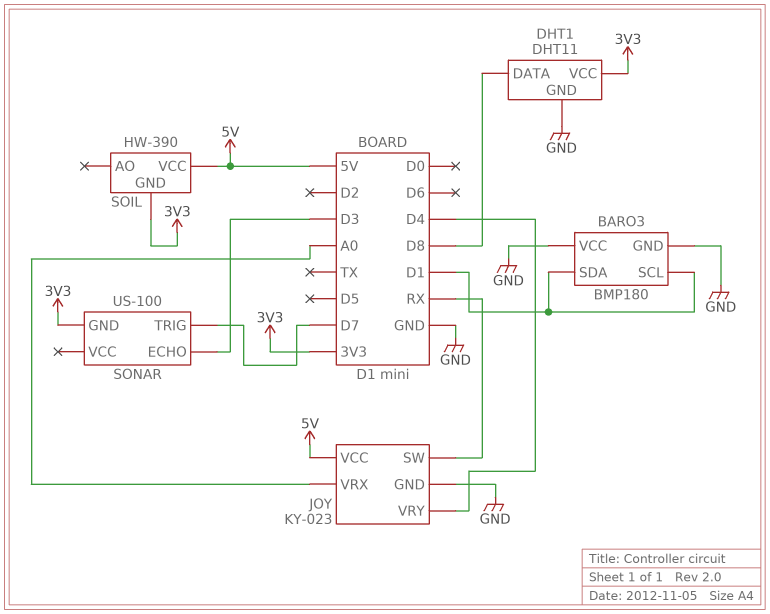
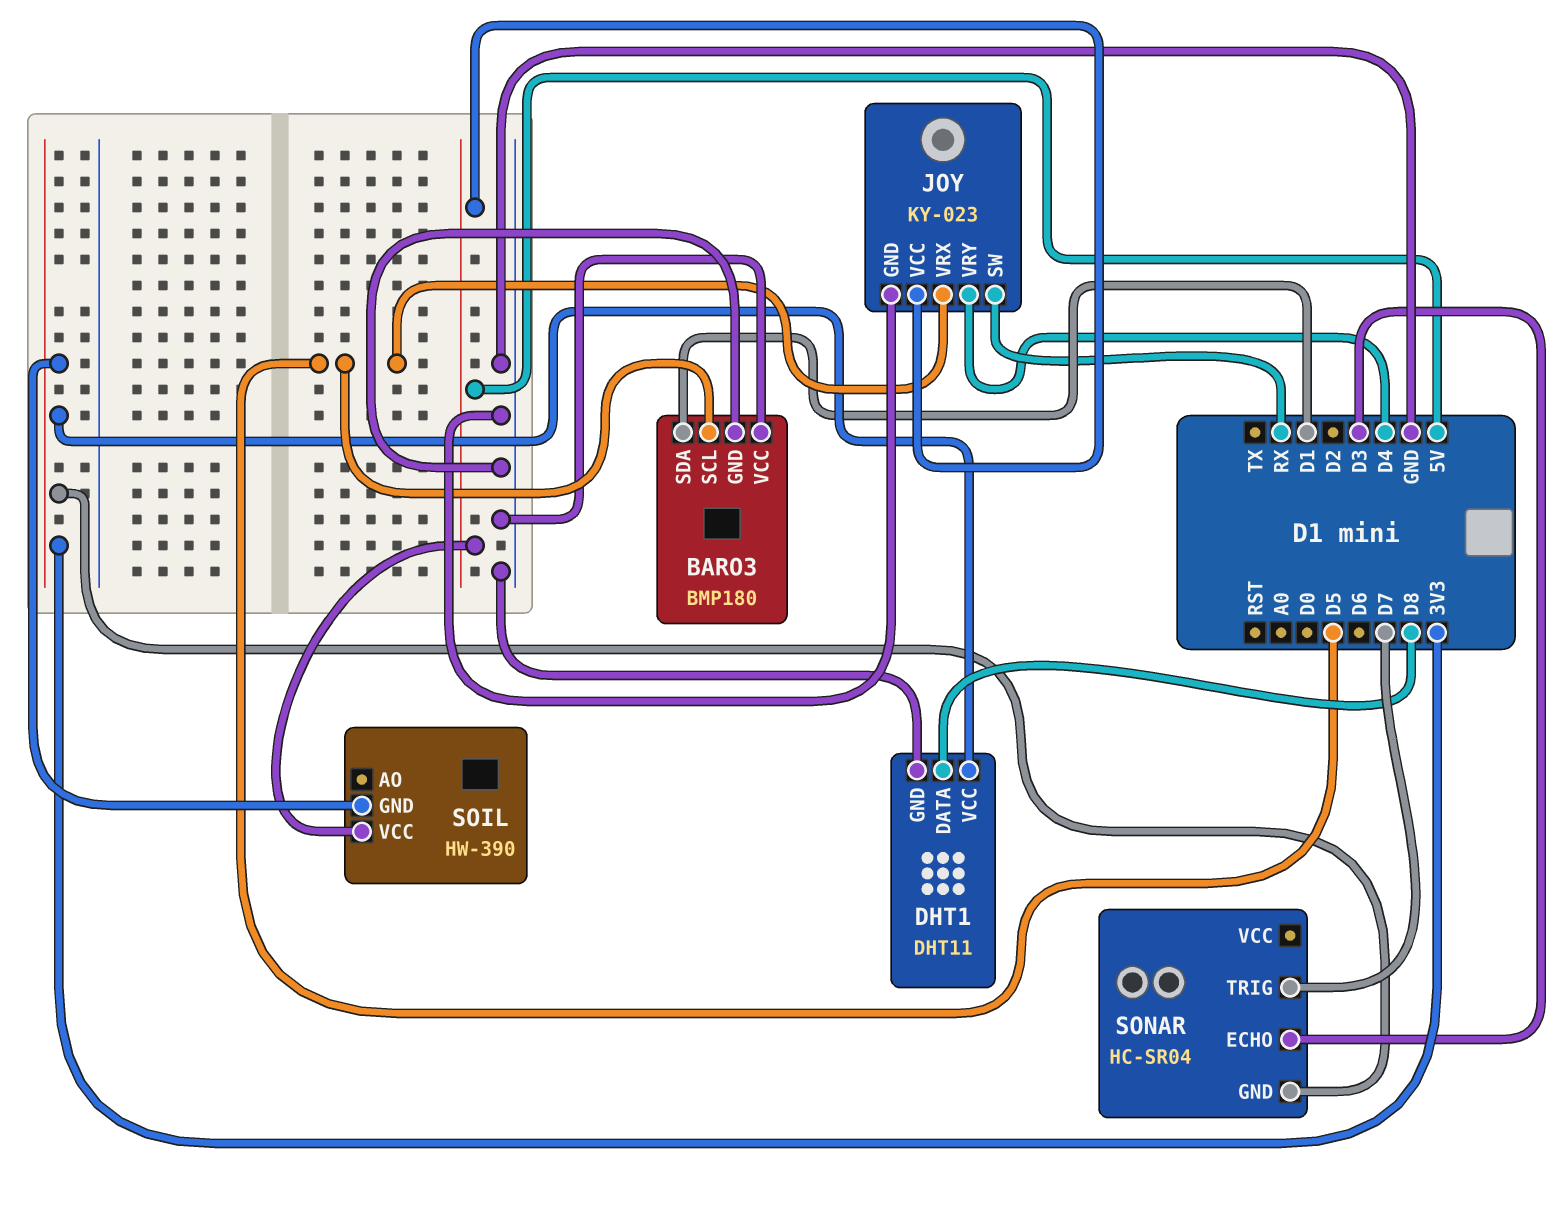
BARO3 pin SCL: D1 -> D5
JOY pin VRX: A0 -> D5
SONAR: US-100 -> HC-SR04

